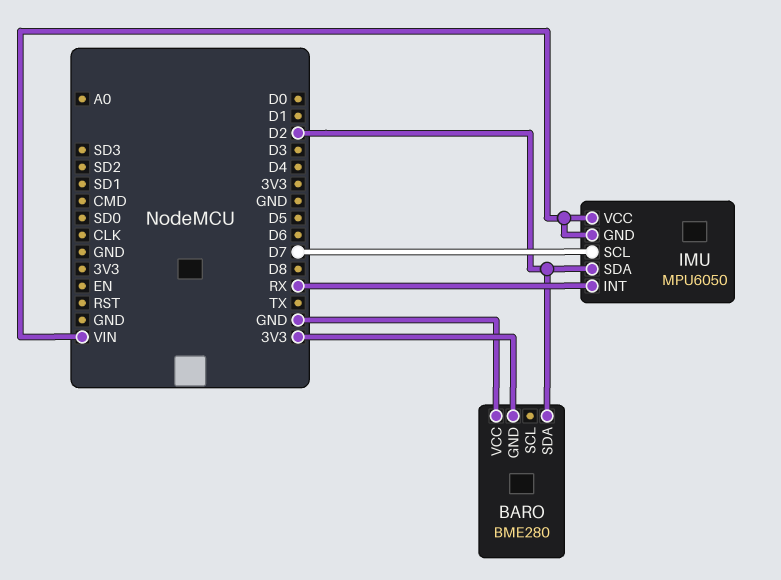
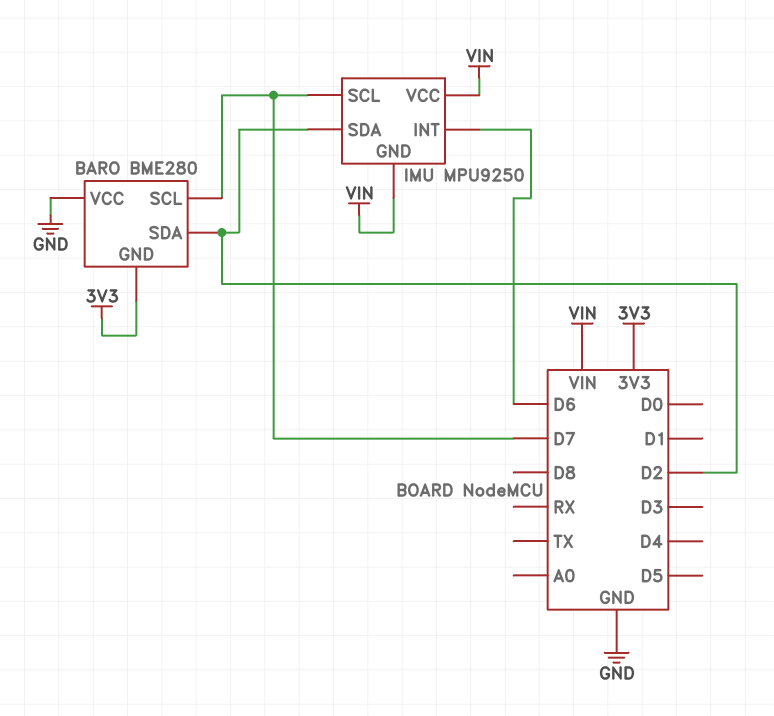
BARO pin SCL: none -> D7
IMU: MPU6050 -> MPU9250
IMU pin INT: RX -> D6

